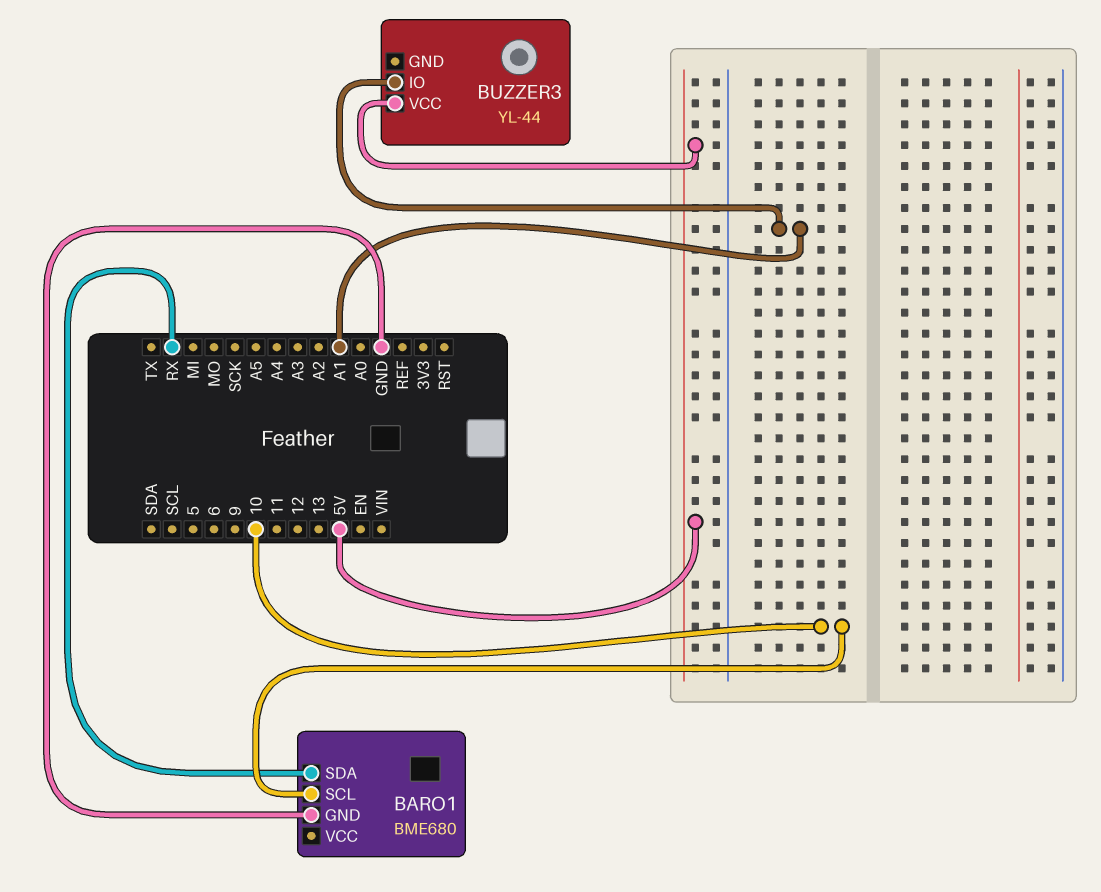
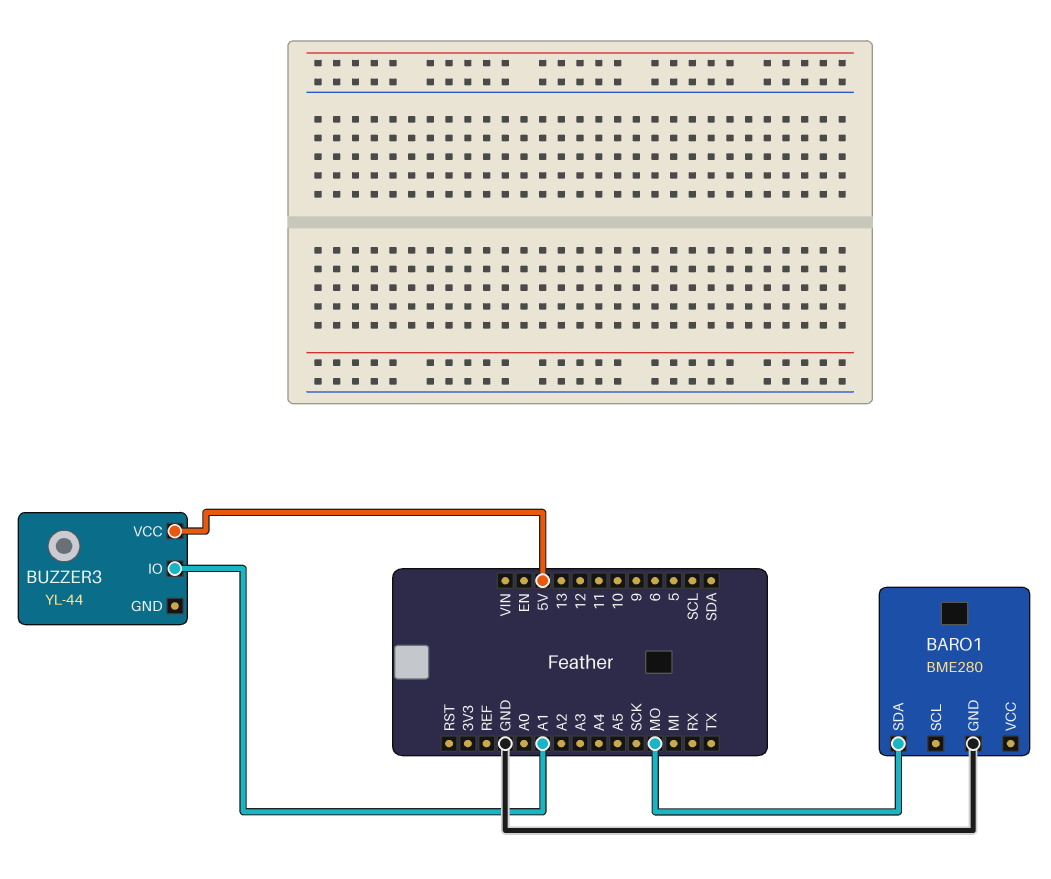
BARO1: BME680 -> BME280
BARO1 pin SCL: 10 -> none
BARO1 pin SDA: RX -> MO

